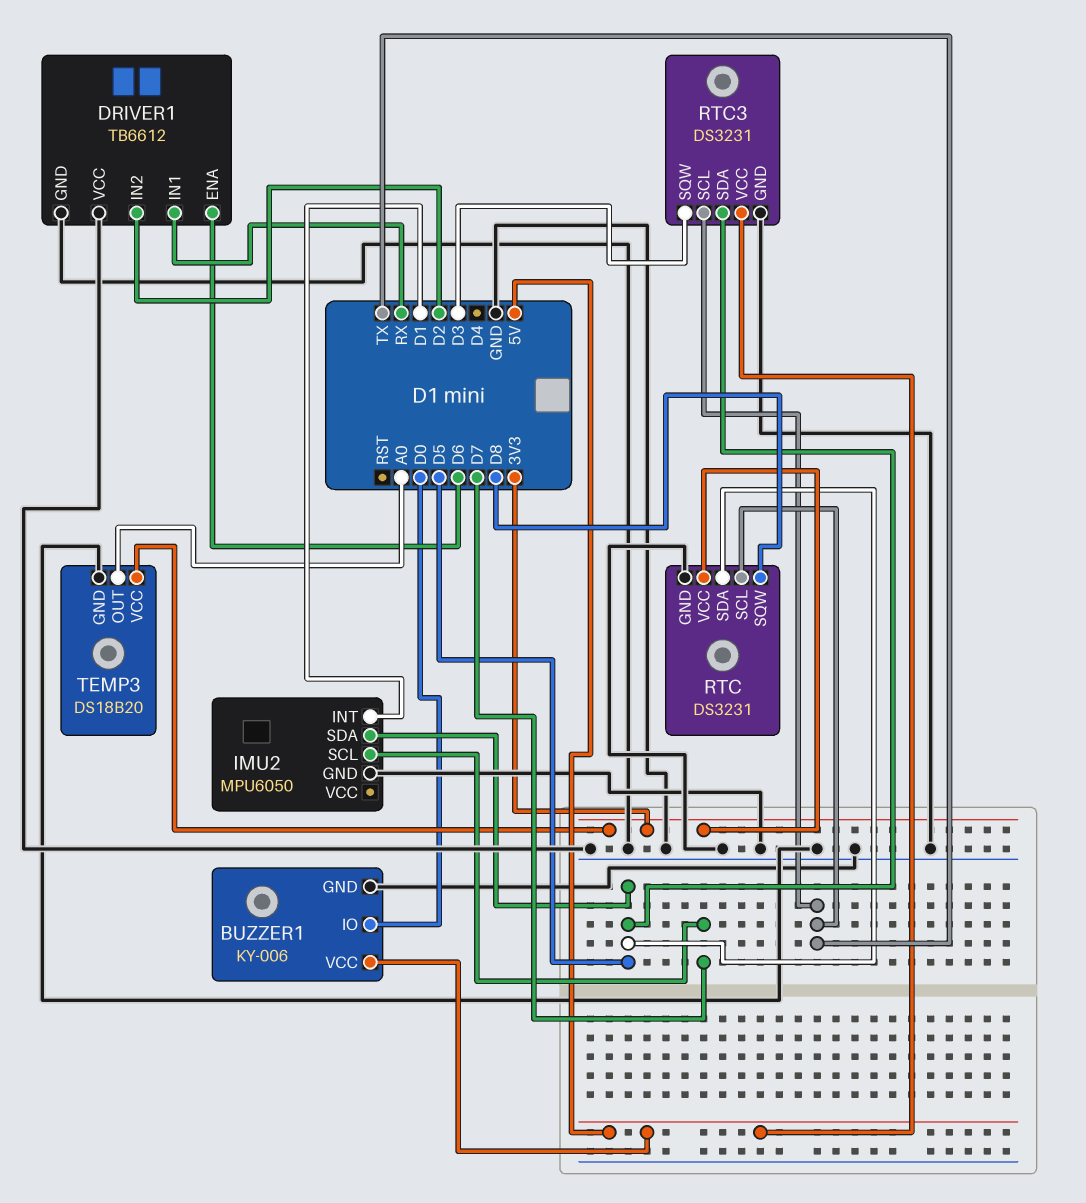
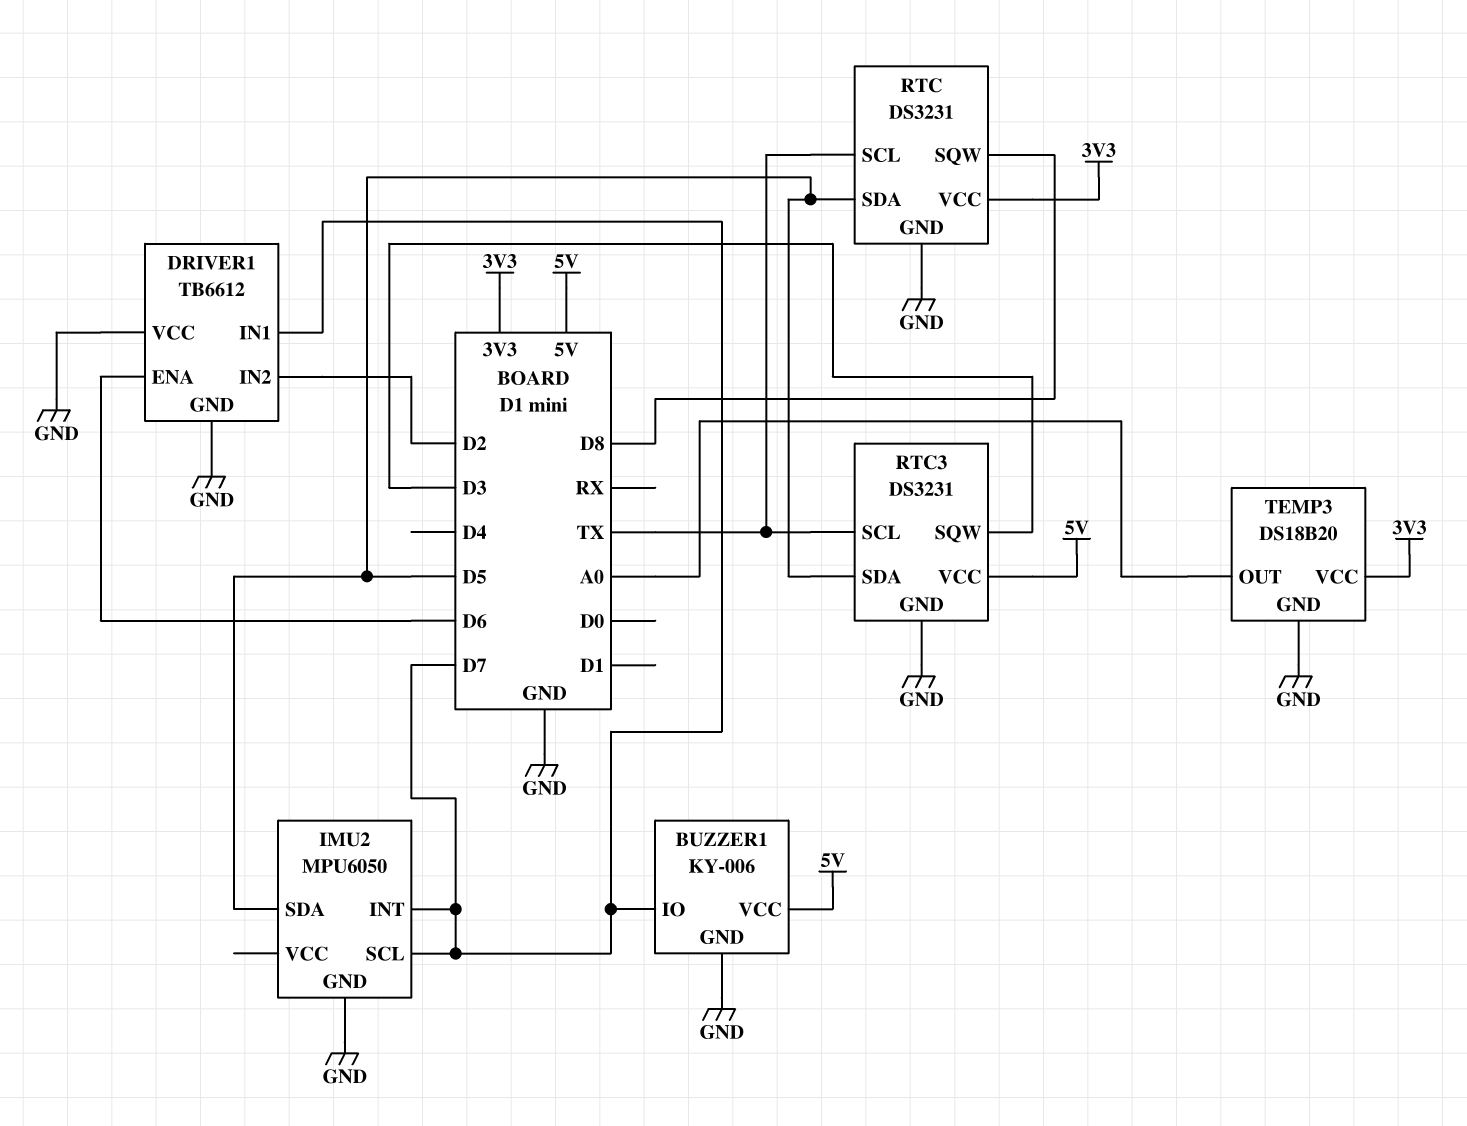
BUZZER1 pin IO: D0 -> D7
DRIVER1 pin IN1: RX -> D7
IMU2 pin INT: D1 -> D7

